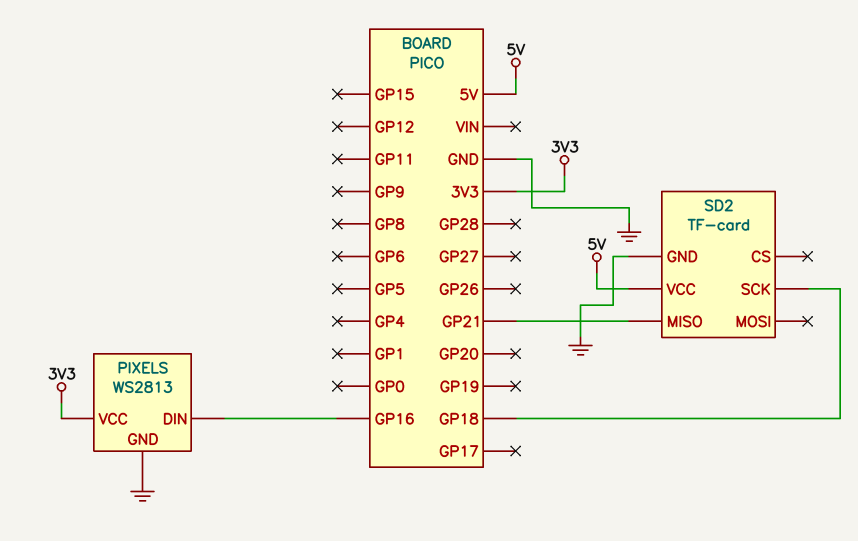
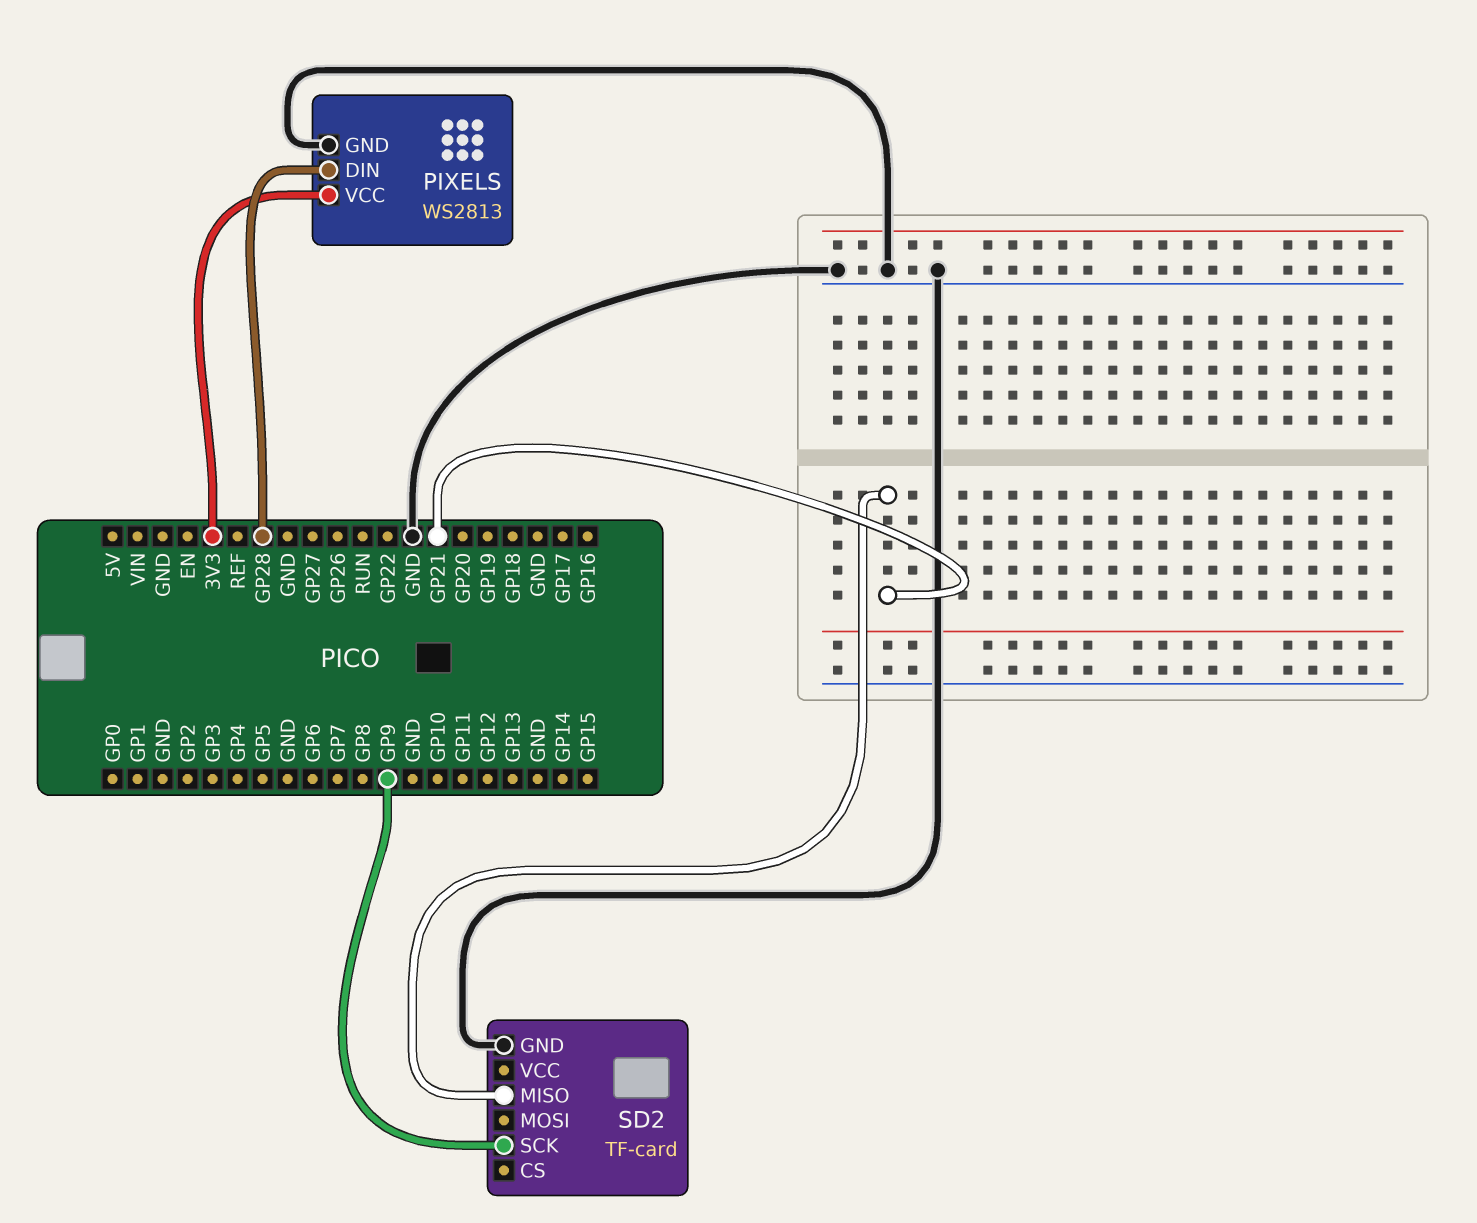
PIXELS pin DIN: GP16 -> GP28
SD2 pin SCK: GP18 -> GP9
SD2 pin VCC: 5V -> none

